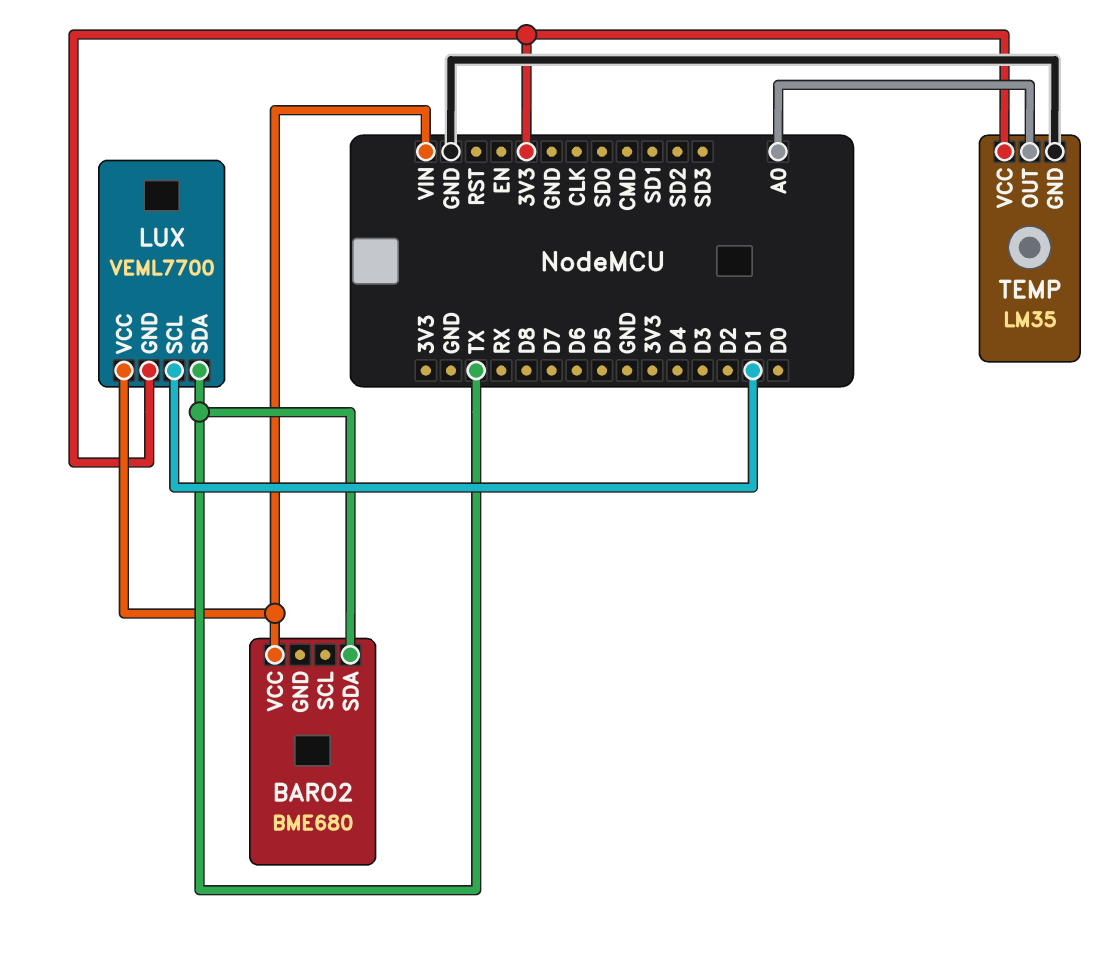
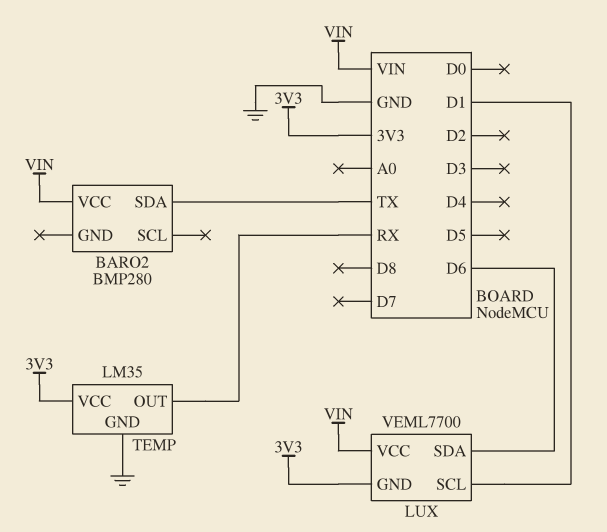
BARO2: BME680 -> BMP280
LUX pin SDA: TX -> D6
TEMP pin OUT: A0 -> RX

